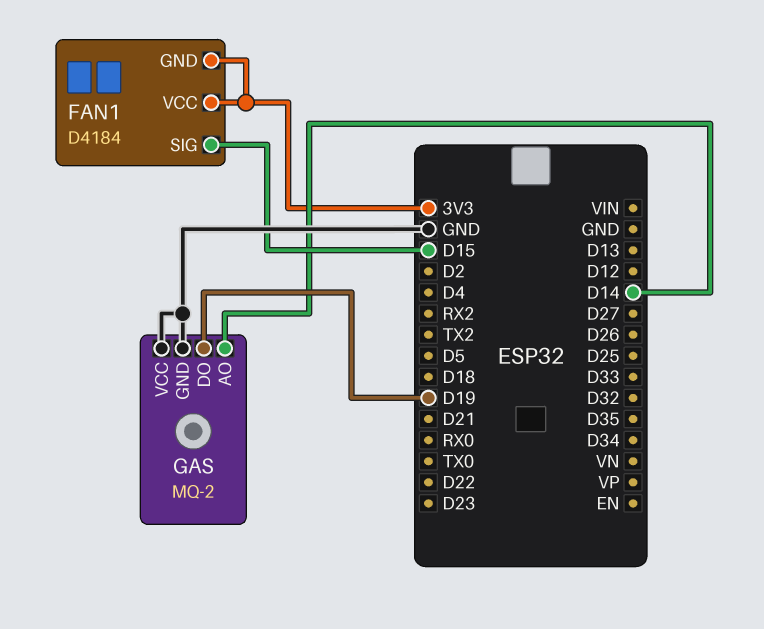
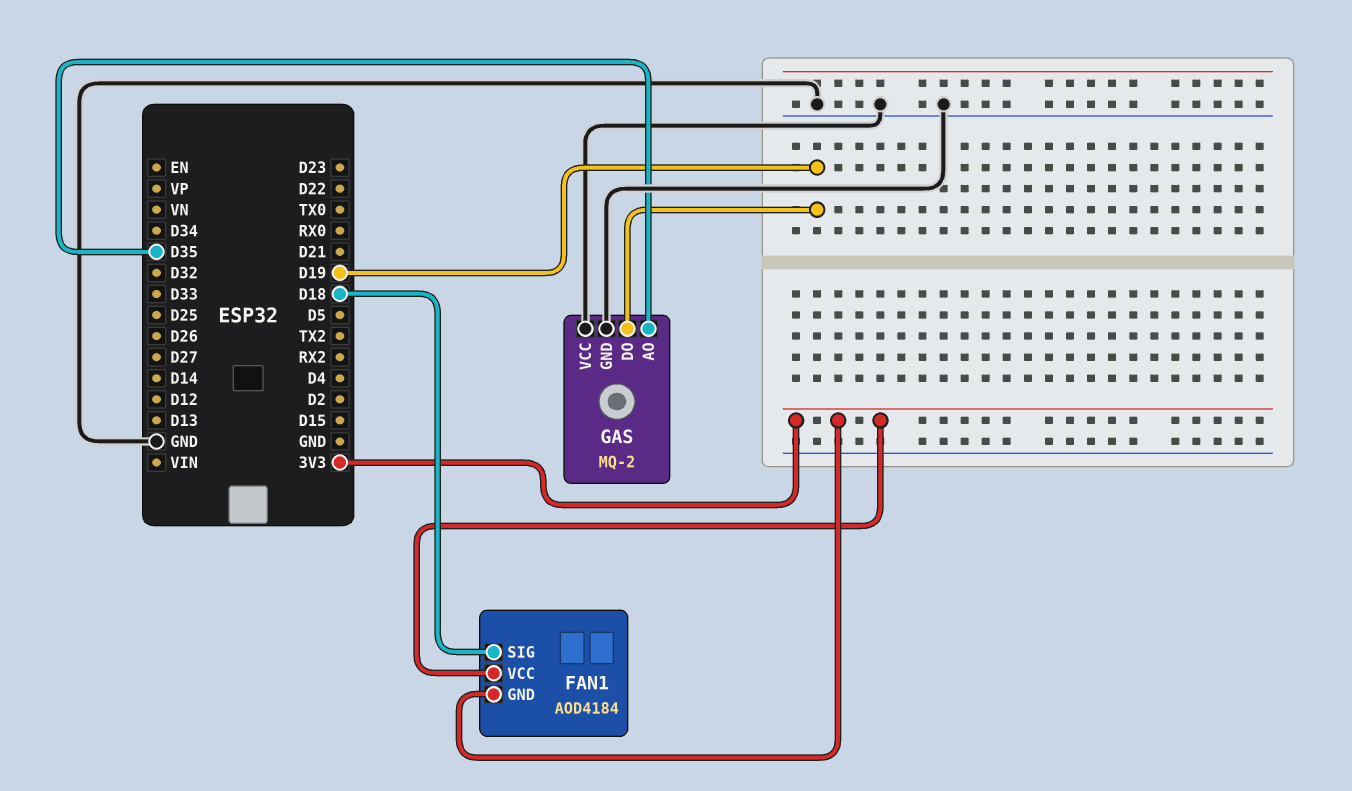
FAN1: D4184 -> AOD4184
FAN1 pin SIG: D15 -> D18
GAS pin AO: D14 -> D35

